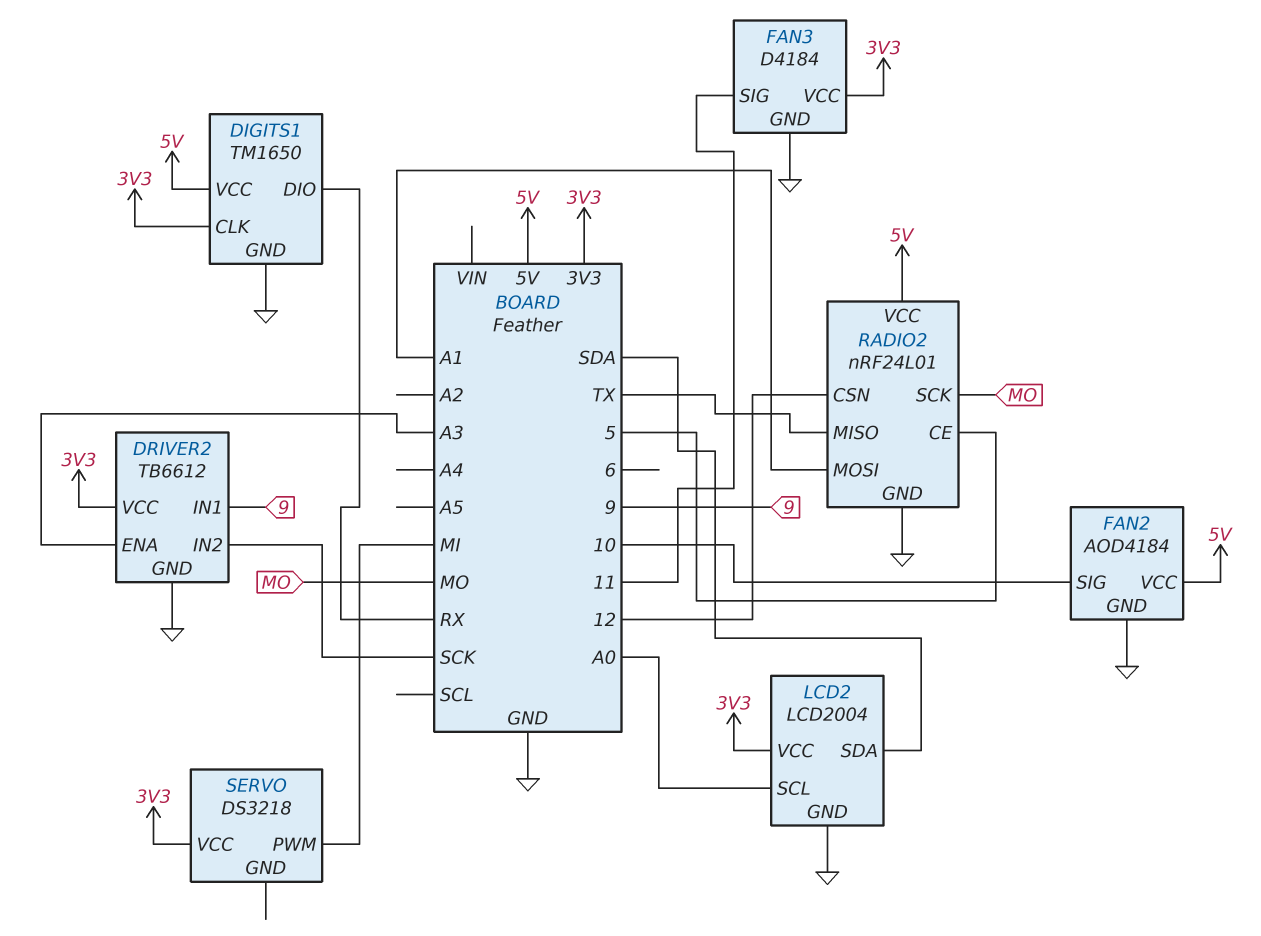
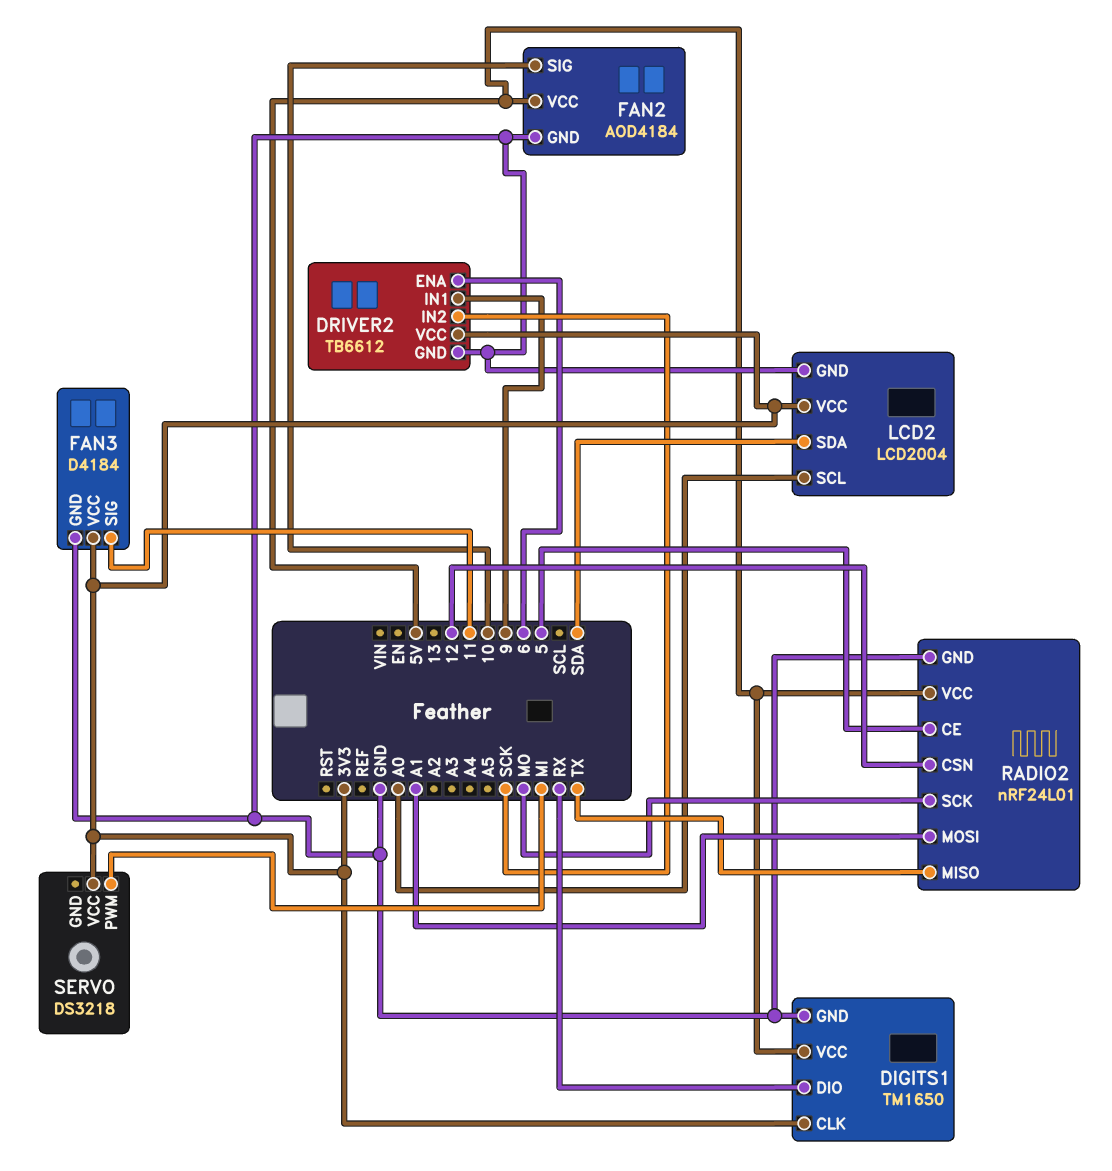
DRIVER2 pin ENA: A3 -> 6

